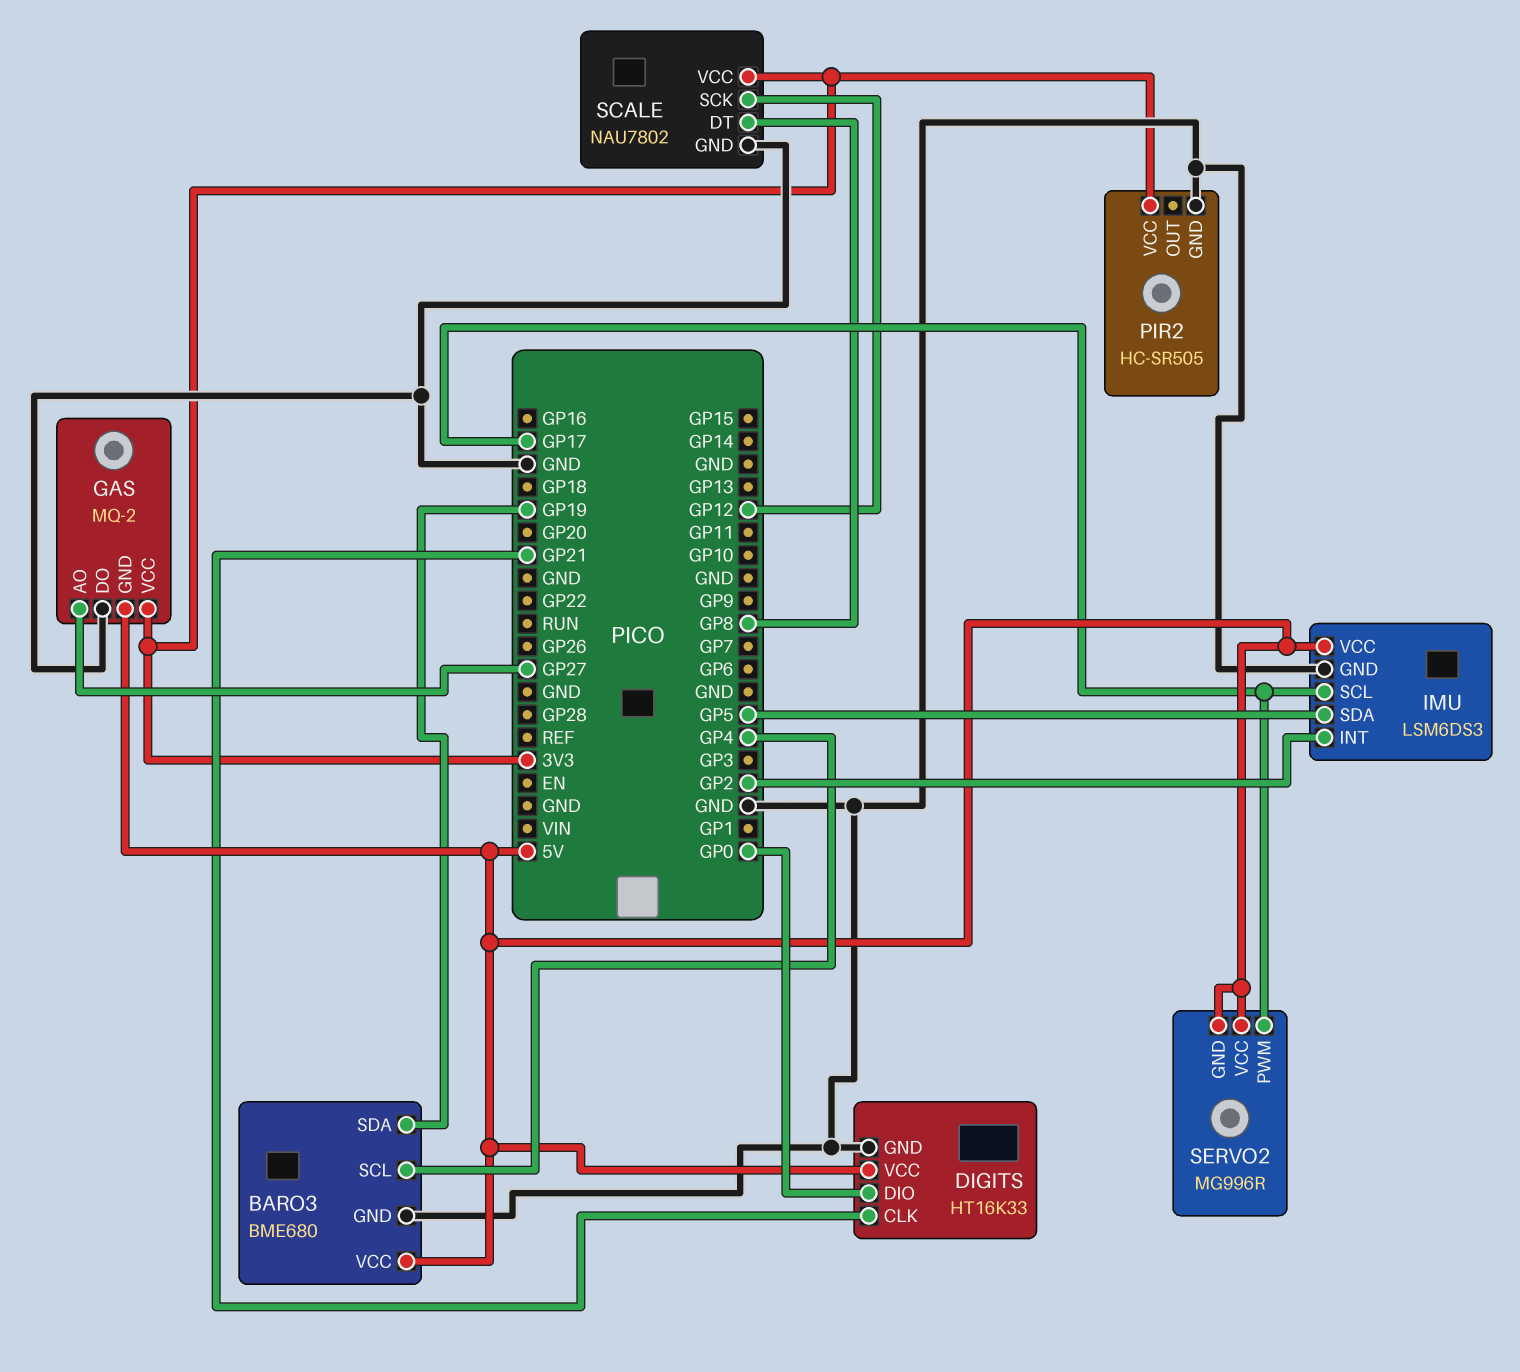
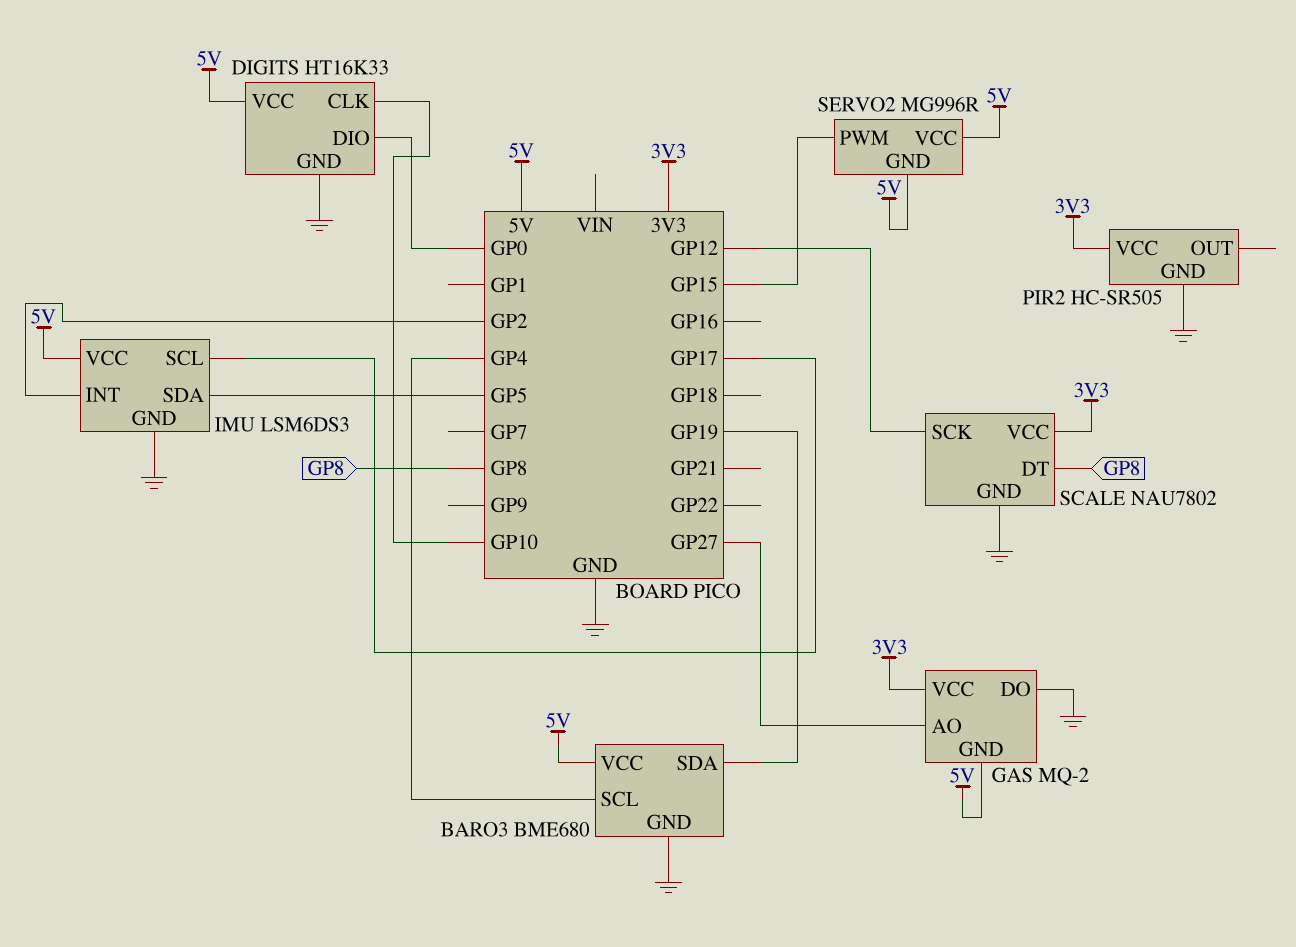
DIGITS pin CLK: GP21 -> GP10
SERVO2 pin PWM: GP17 -> GP15

